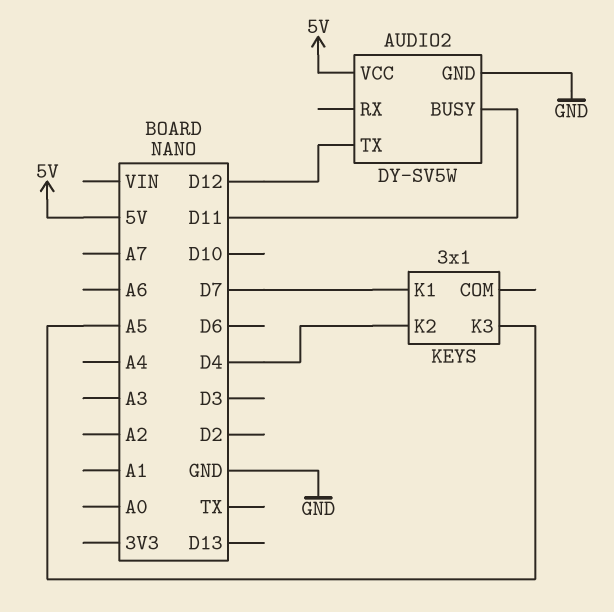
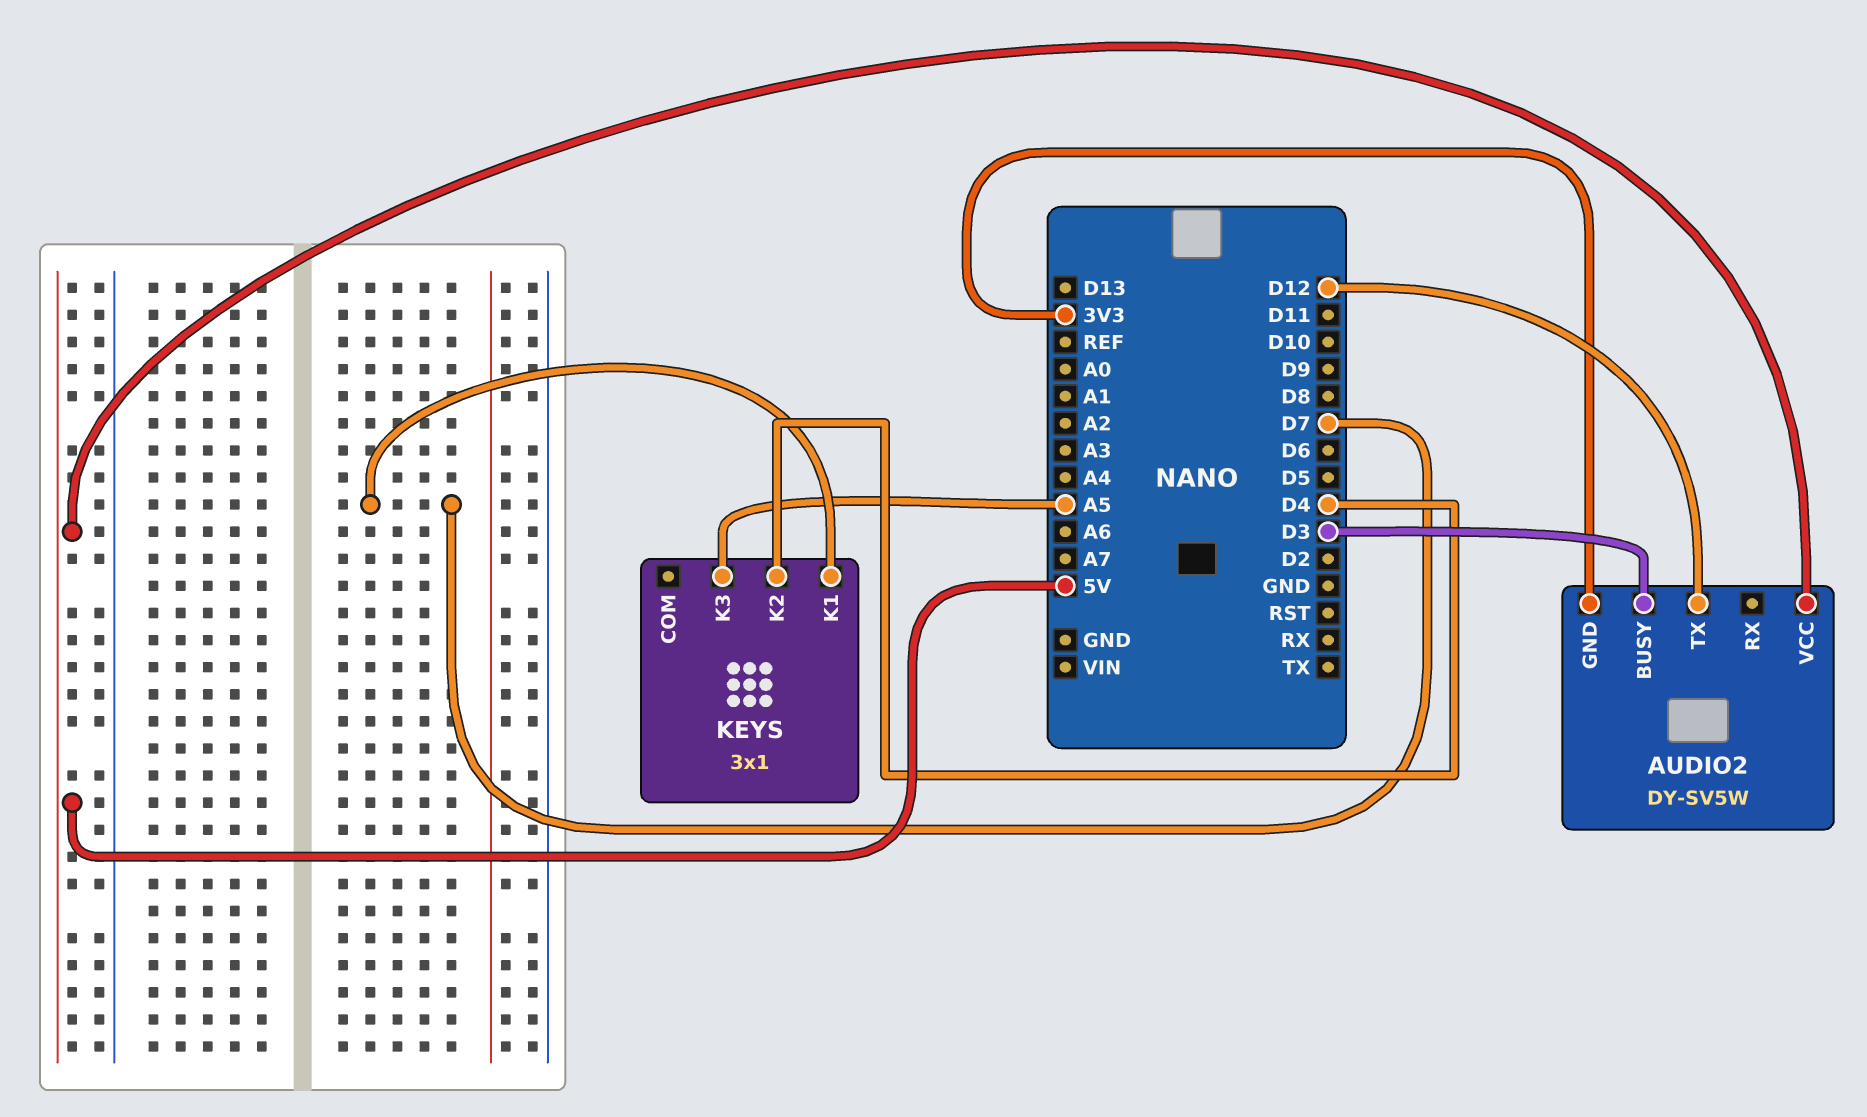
AUDIO2 pin BUSY: D11 -> D3
AUDIO2 pin GND: GND -> 3V3

